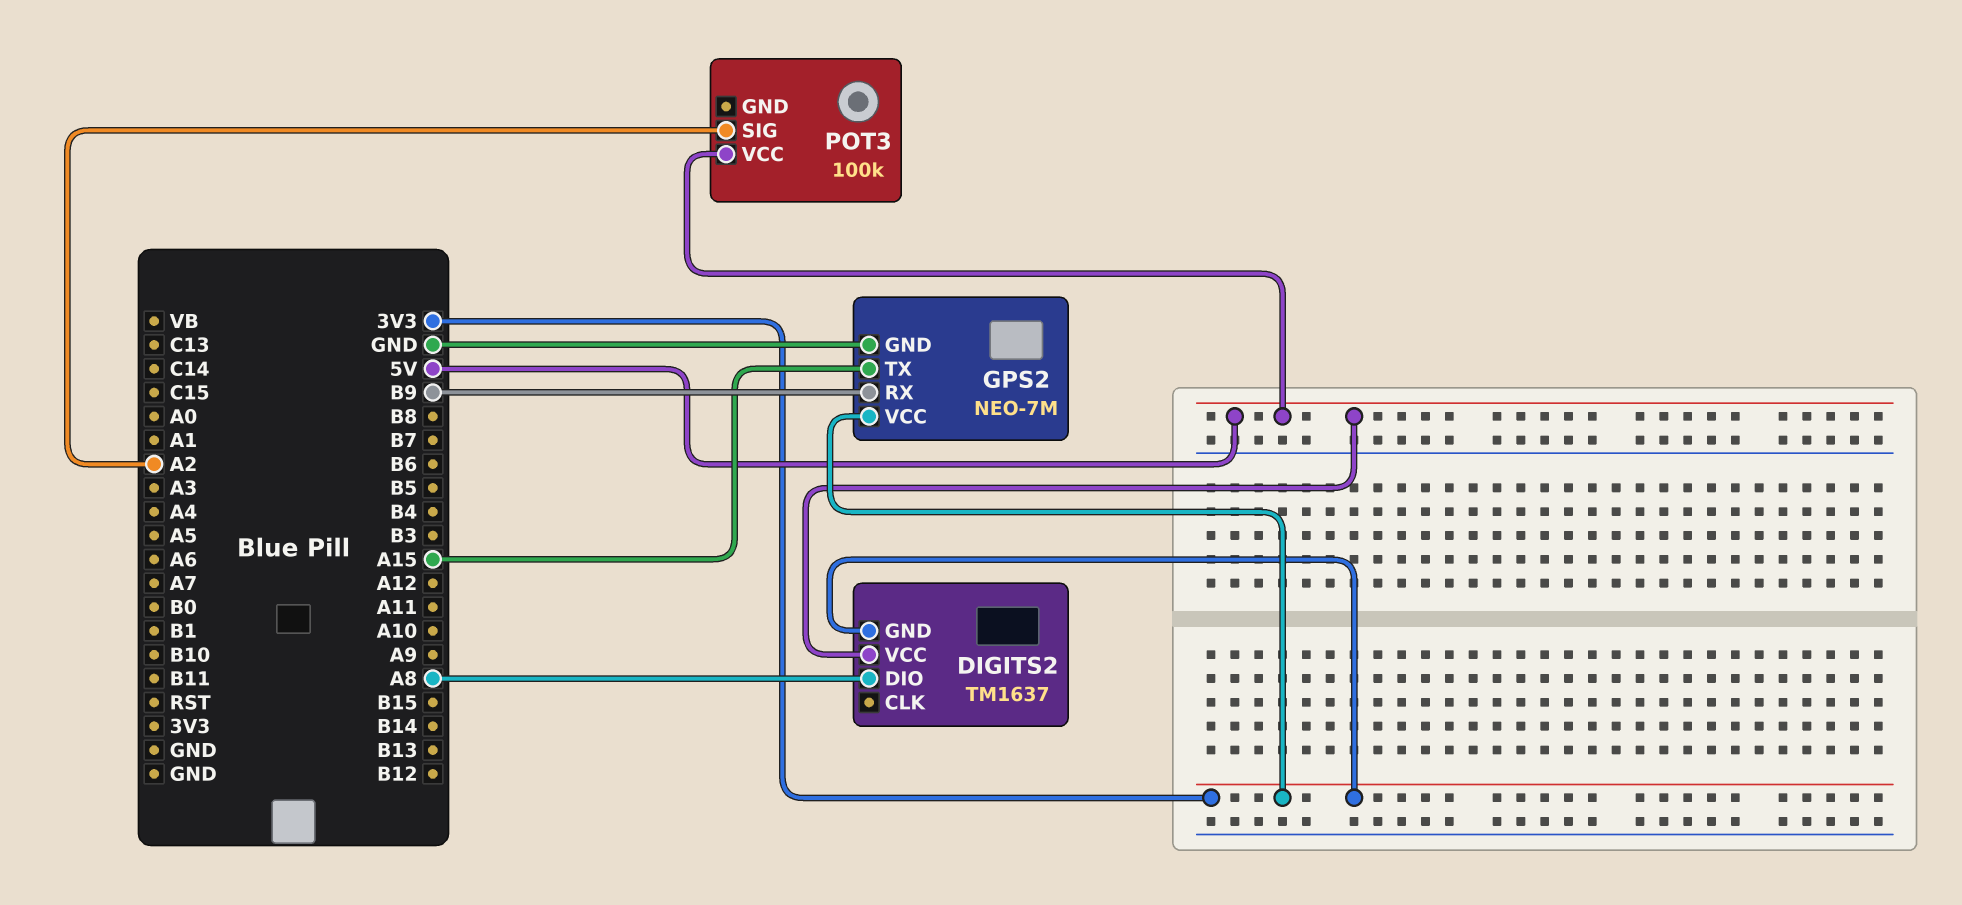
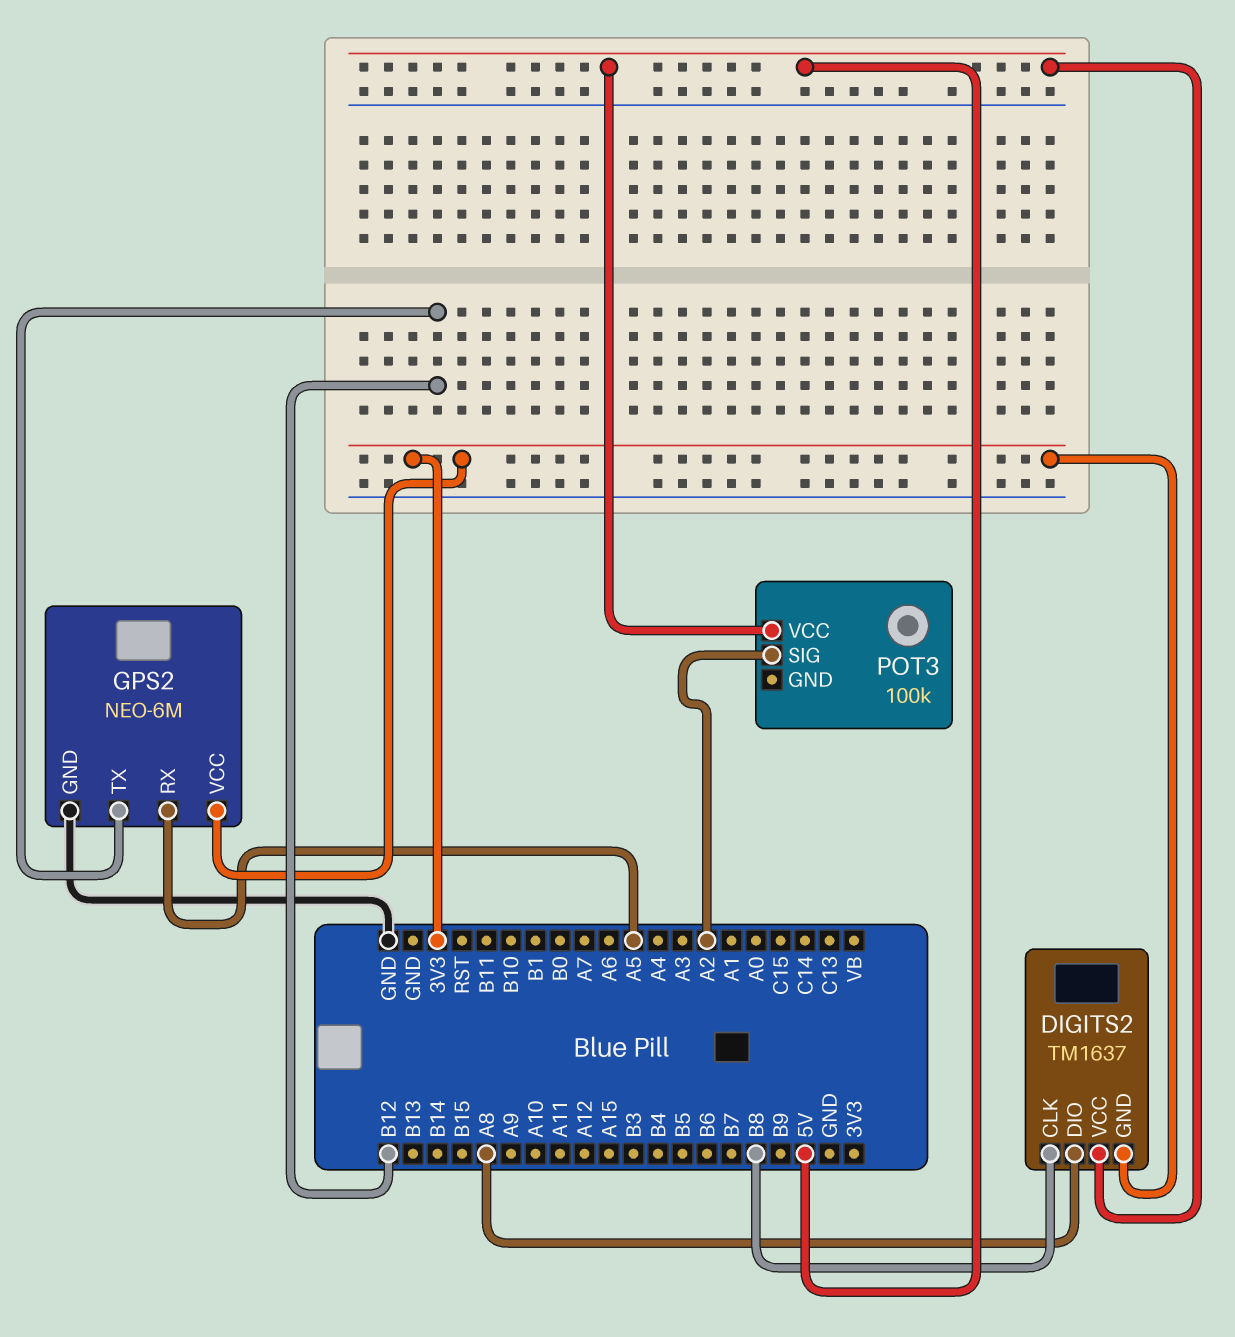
DIGITS2 pin CLK: none -> B8
GPS2: NEO-7M -> NEO-6M
GPS2 pin RX: B9 -> A5
GPS2 pin TX: A15 -> B12

